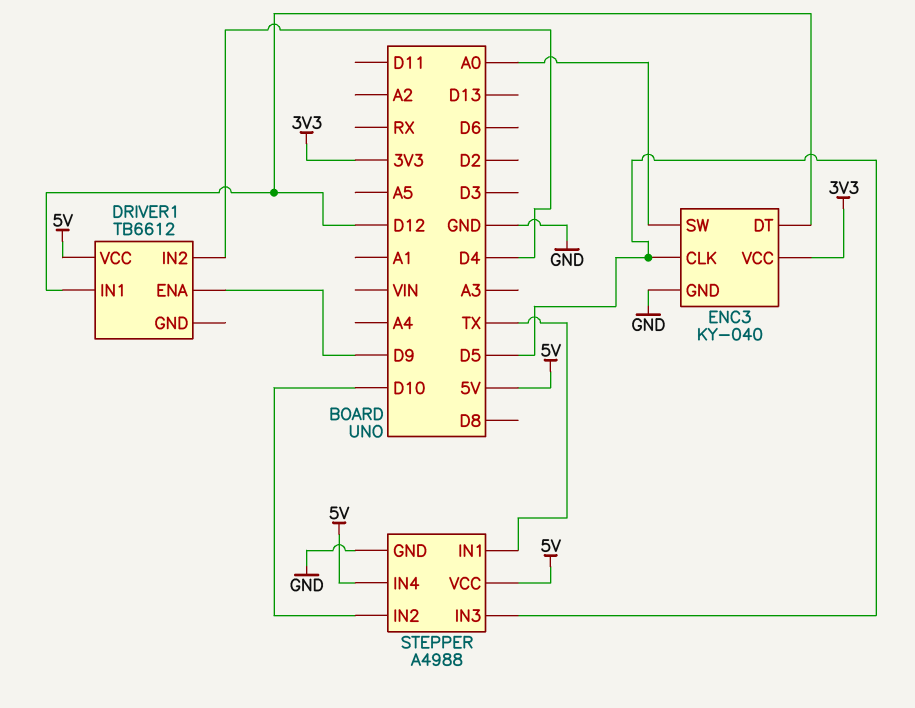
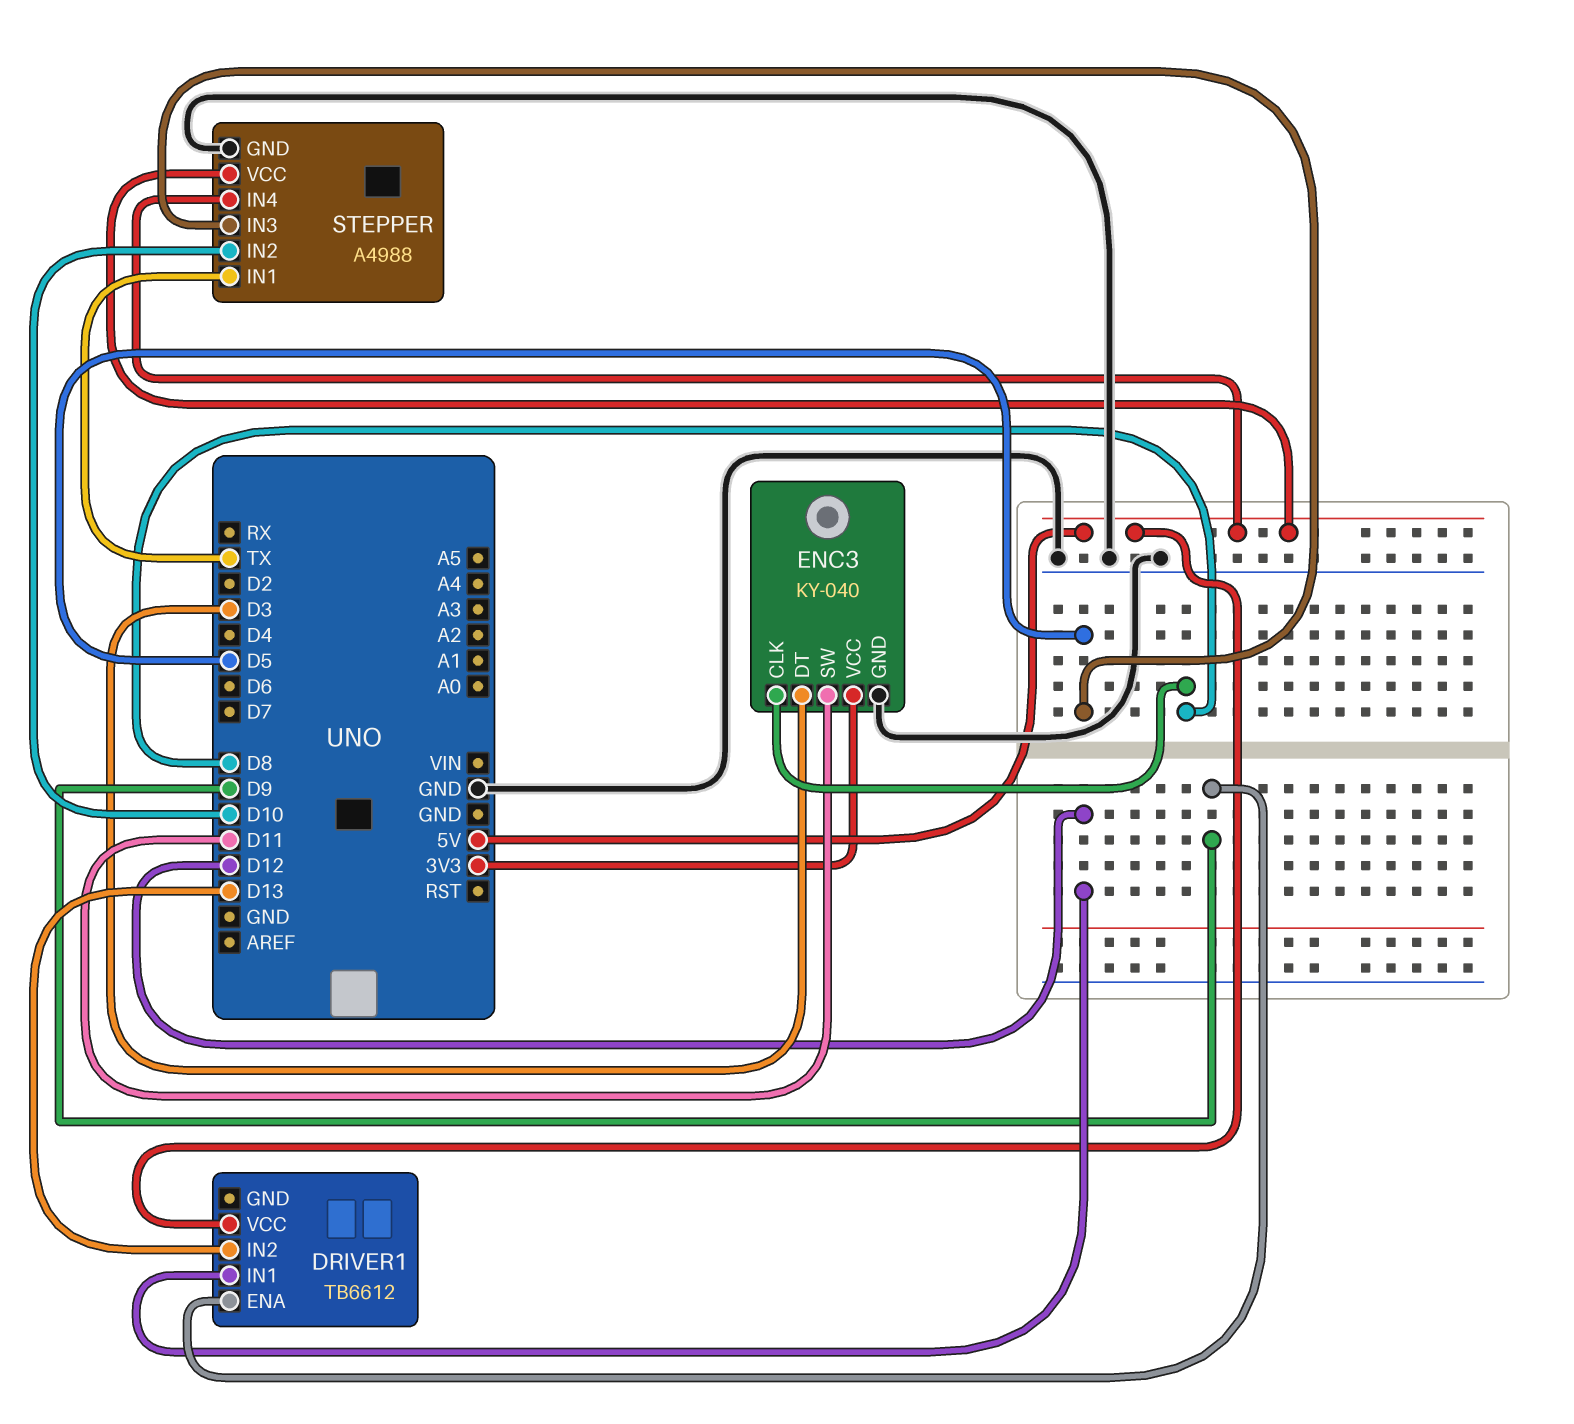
DRIVER1 pin IN2: D4 -> D13
ENC3 pin CLK: D5 -> D8
ENC3 pin DT: D12 -> D3
ENC3 pin SW: A0 -> D11

